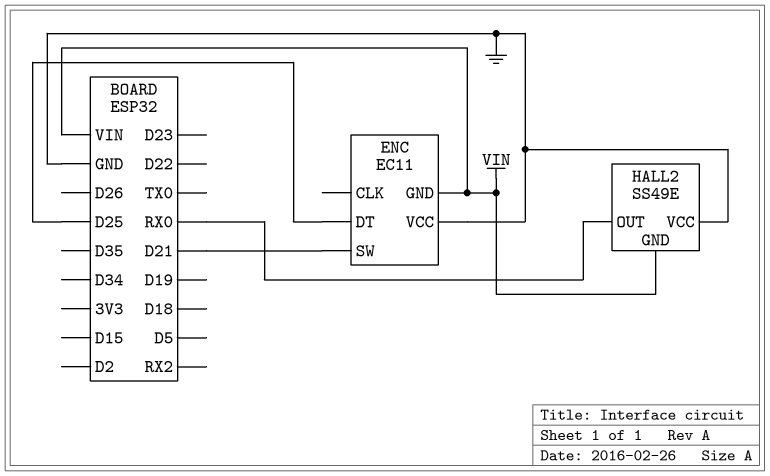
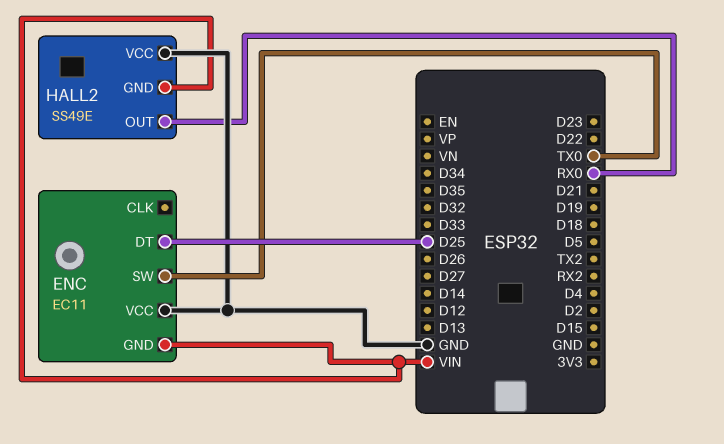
ENC pin SW: D21 -> TX0

